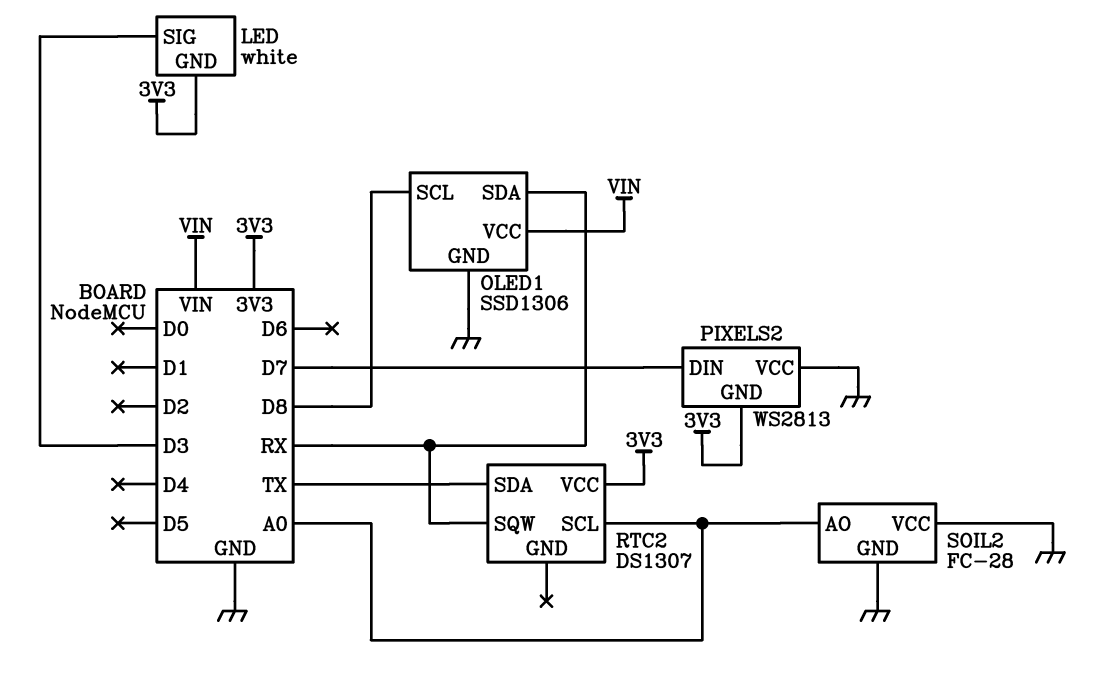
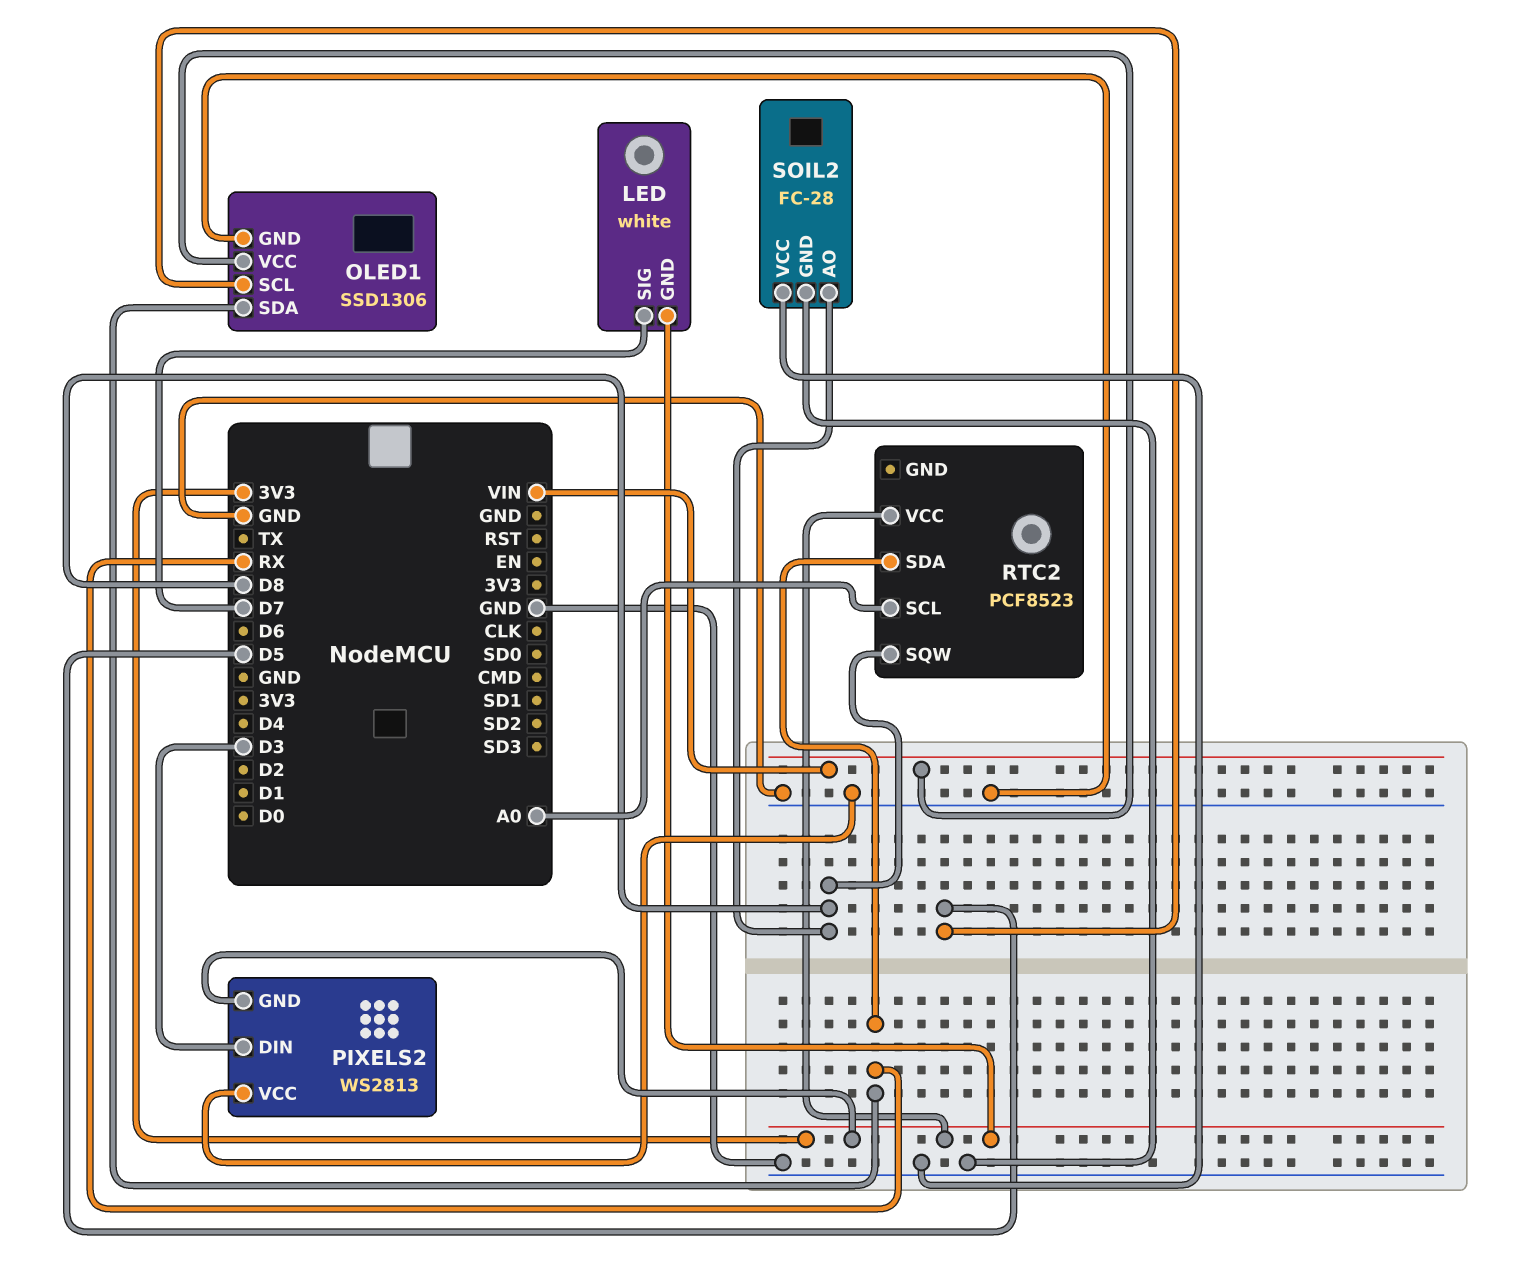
LED pin SIG: D3 -> D7
OLED1 pin SCL: D8 -> D5
PIXELS2 pin DIN: D7 -> D3
RTC2: DS1307 -> PCF8523
RTC2 pin SDA: TX -> RX
RTC2 pin SQW: RX -> D8
SOIL2 pin AO: A0 -> D8

